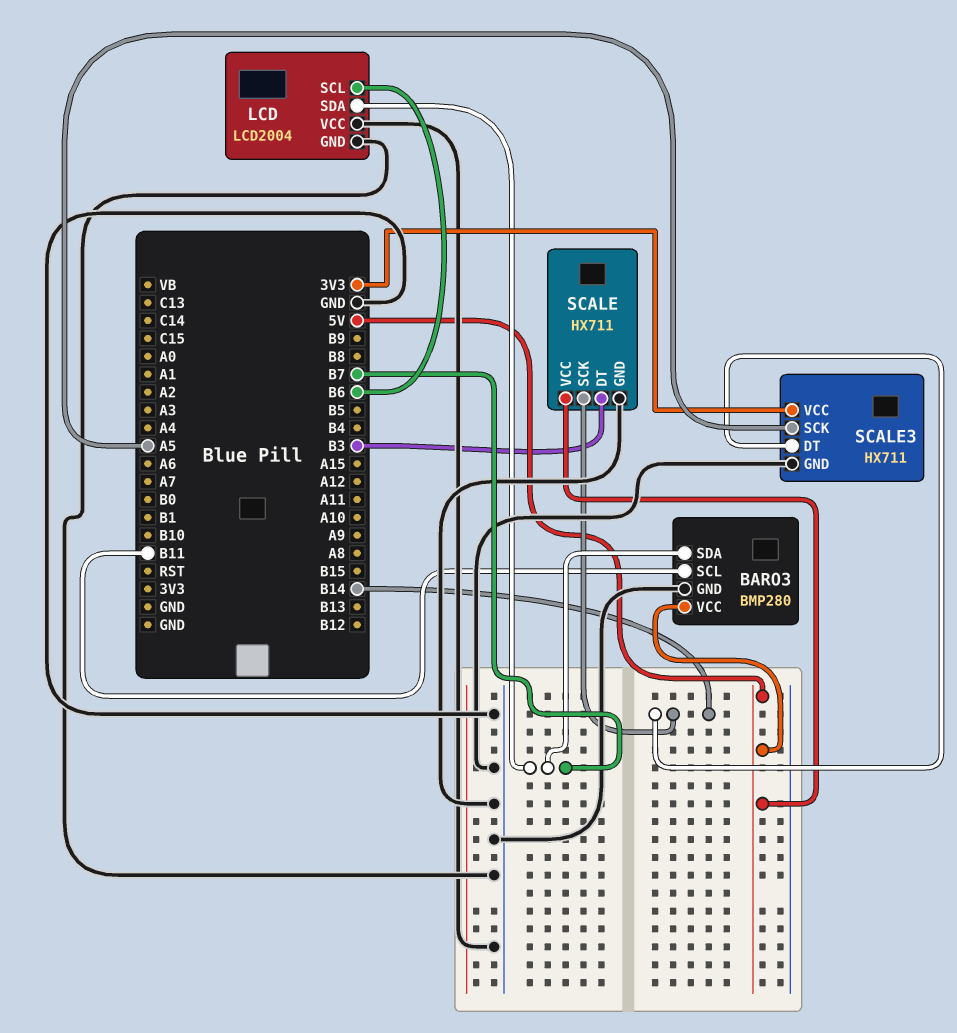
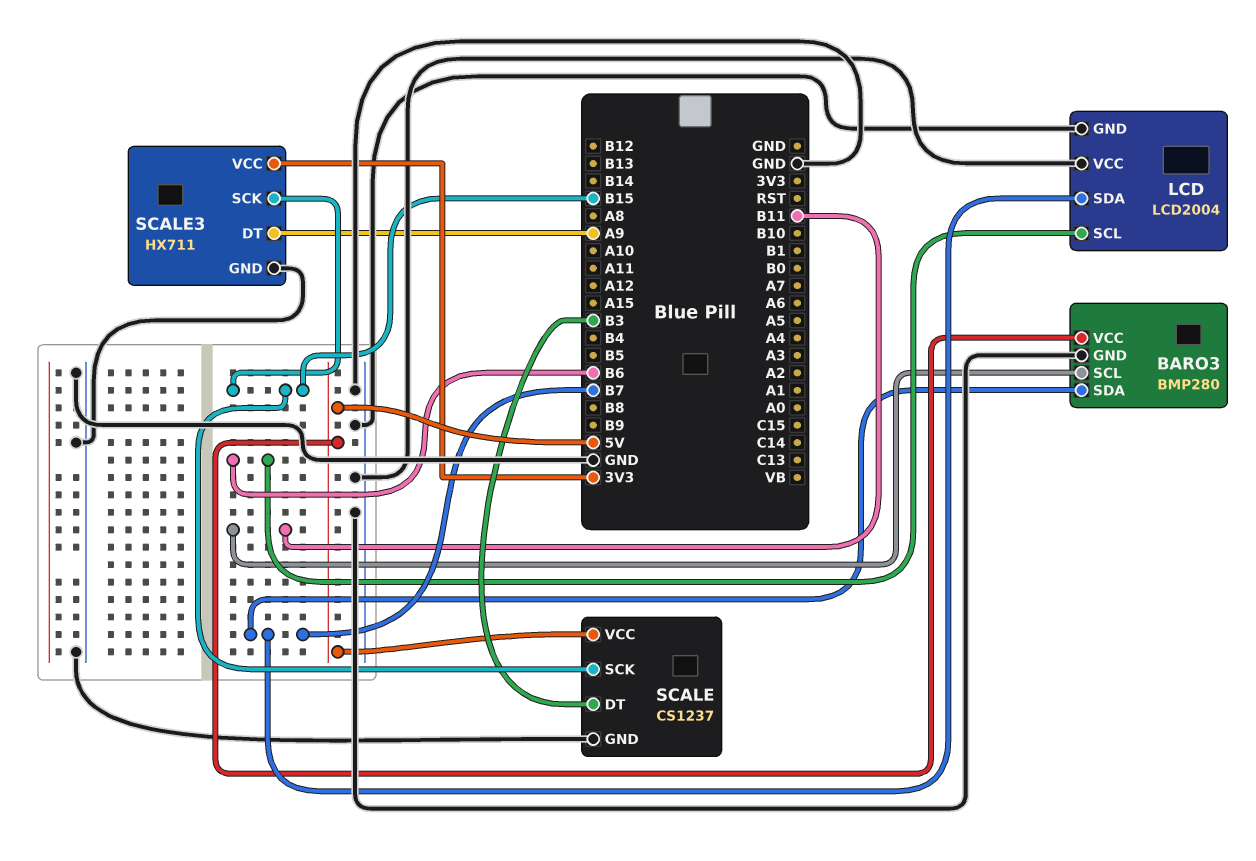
SCALE: HX711 -> CS1237
SCALE pin SCK: B14 -> B15
SCALE3 pin DT: B14 -> A9
SCALE3 pin SCK: A5 -> B15

